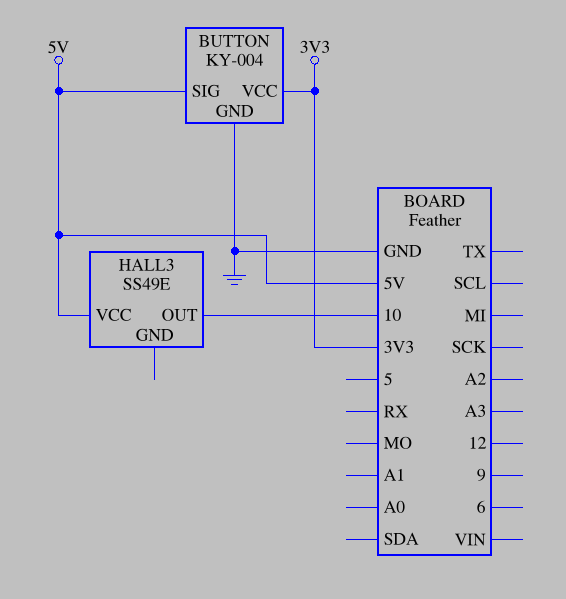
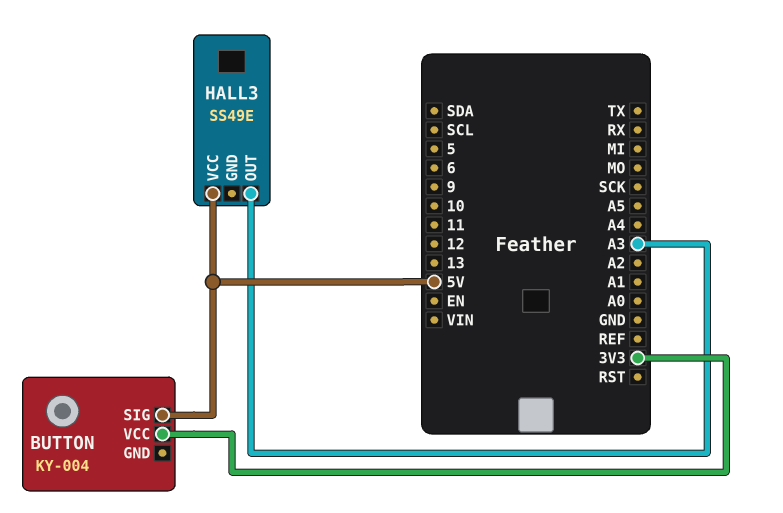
BUTTON pin GND: GND -> none
HALL3 pin OUT: 10 -> A3

